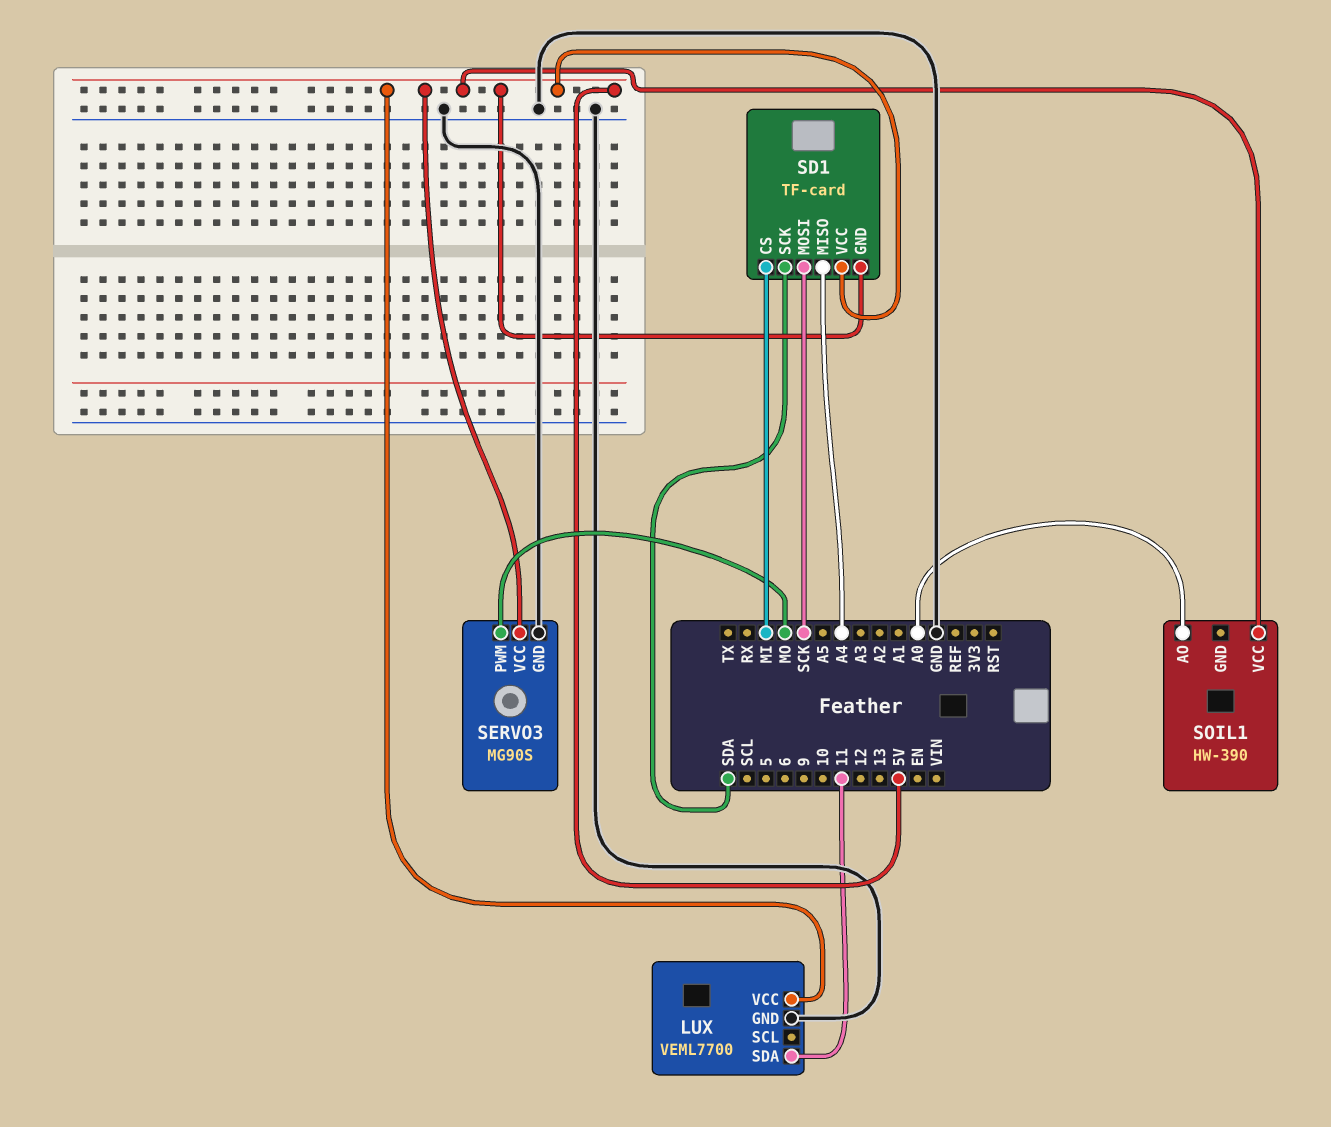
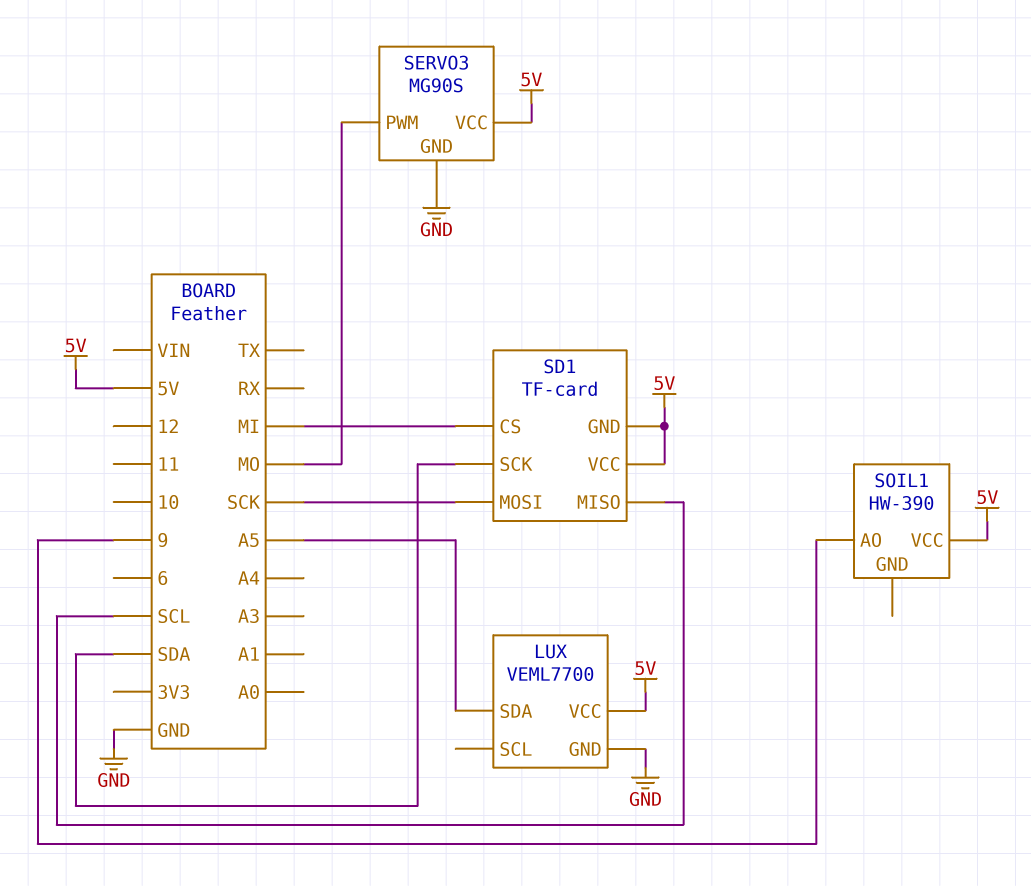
LUX pin SDA: 11 -> A5
SD1 pin MISO: A4 -> SCL
SOIL1 pin AO: A0 -> 9

